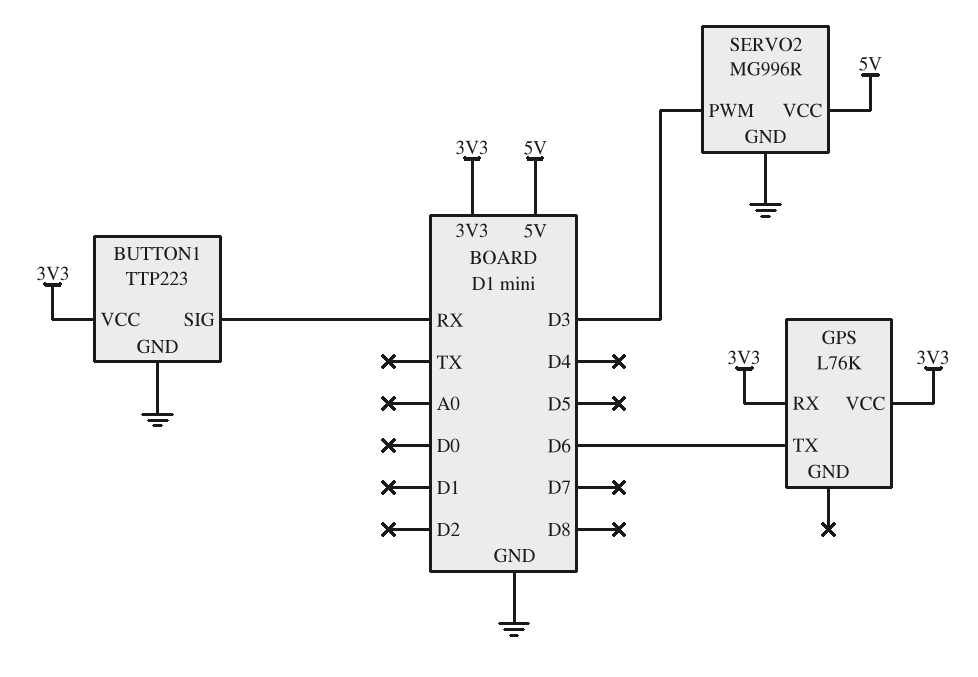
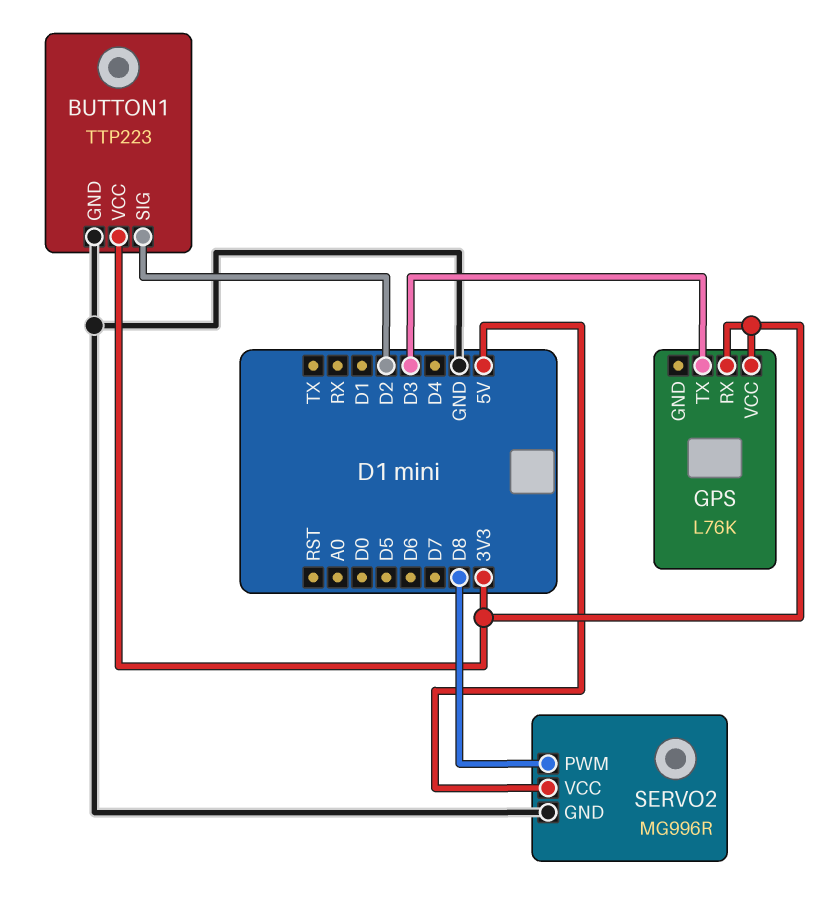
BUTTON1 pin SIG: RX -> D2
GPS pin TX: D6 -> D3
SERVO2 pin PWM: D3 -> D8

